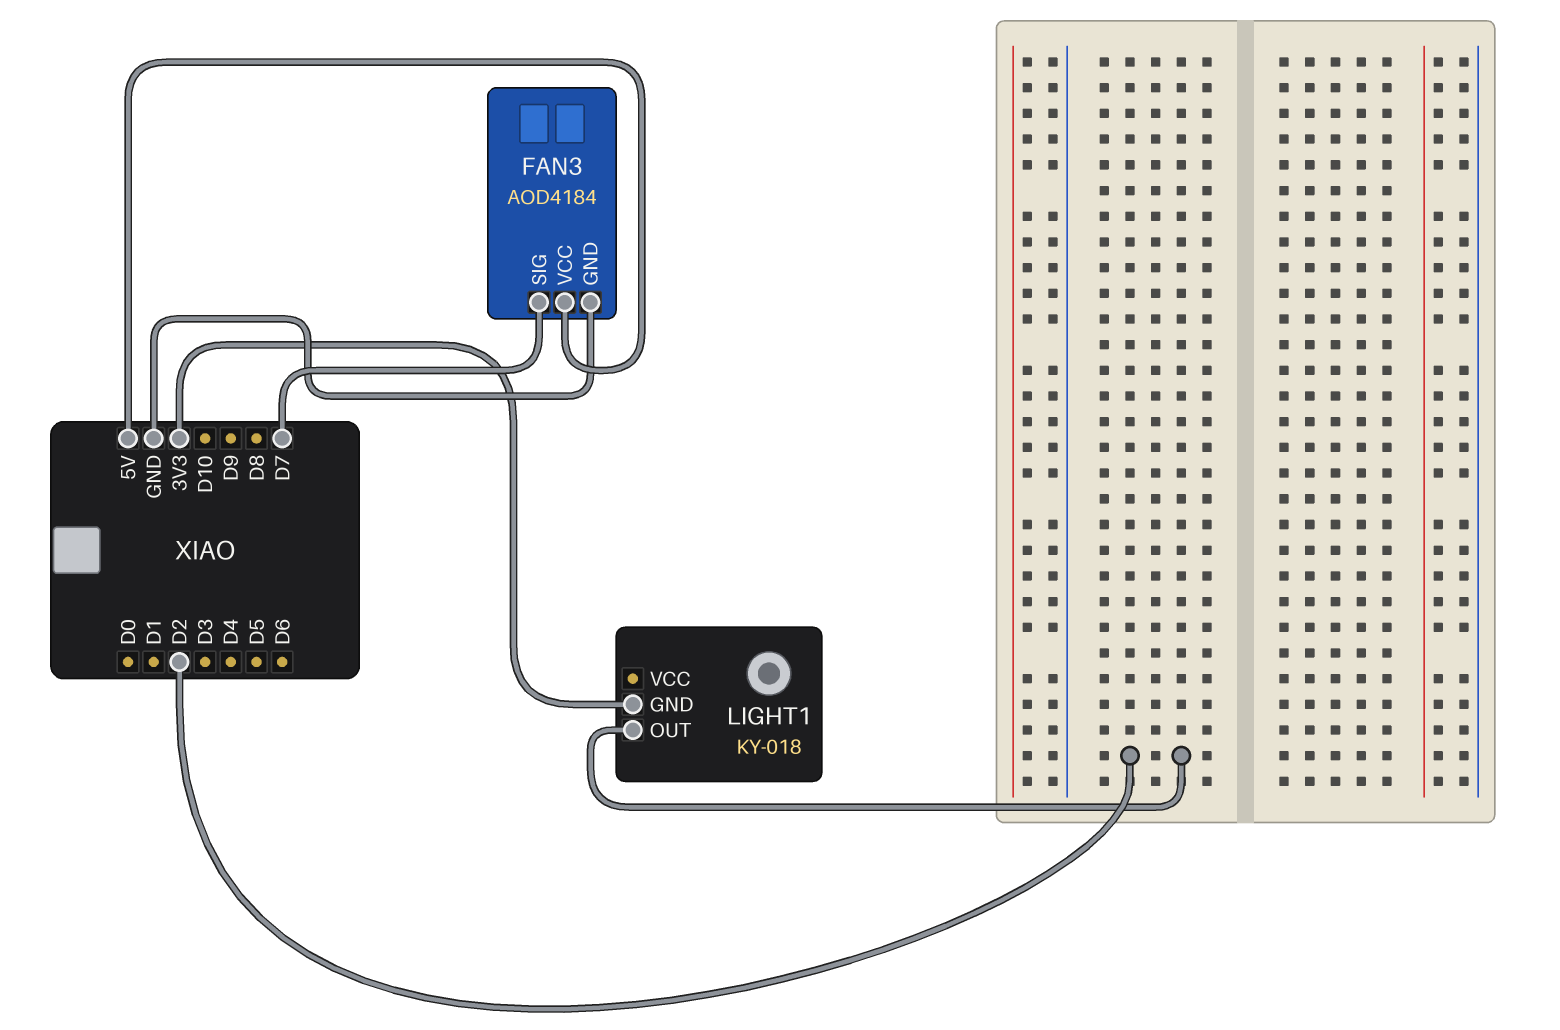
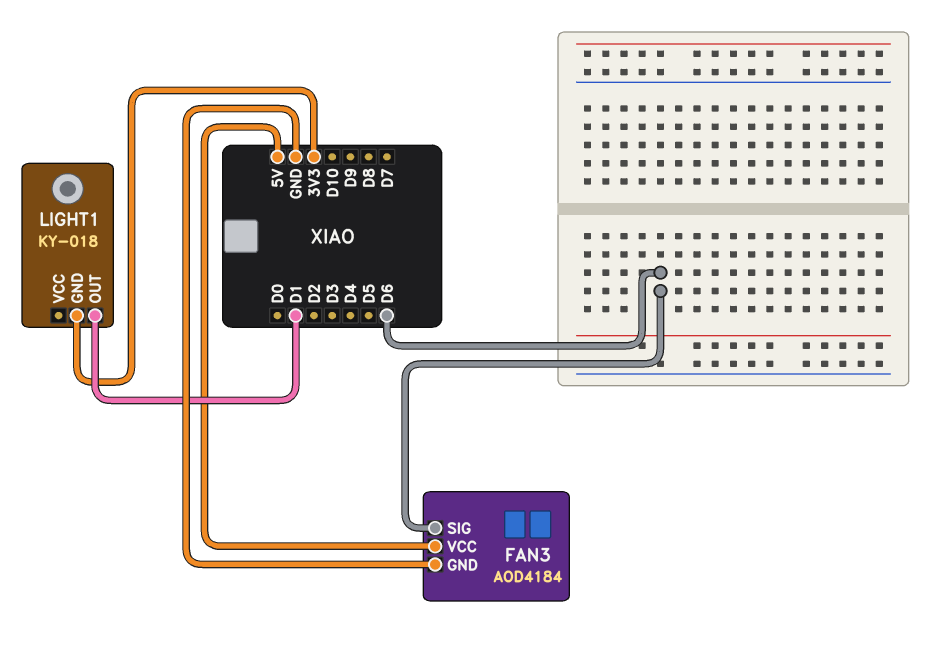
FAN3 pin SIG: D7 -> D6
LIGHT1 pin OUT: D2 -> D1

